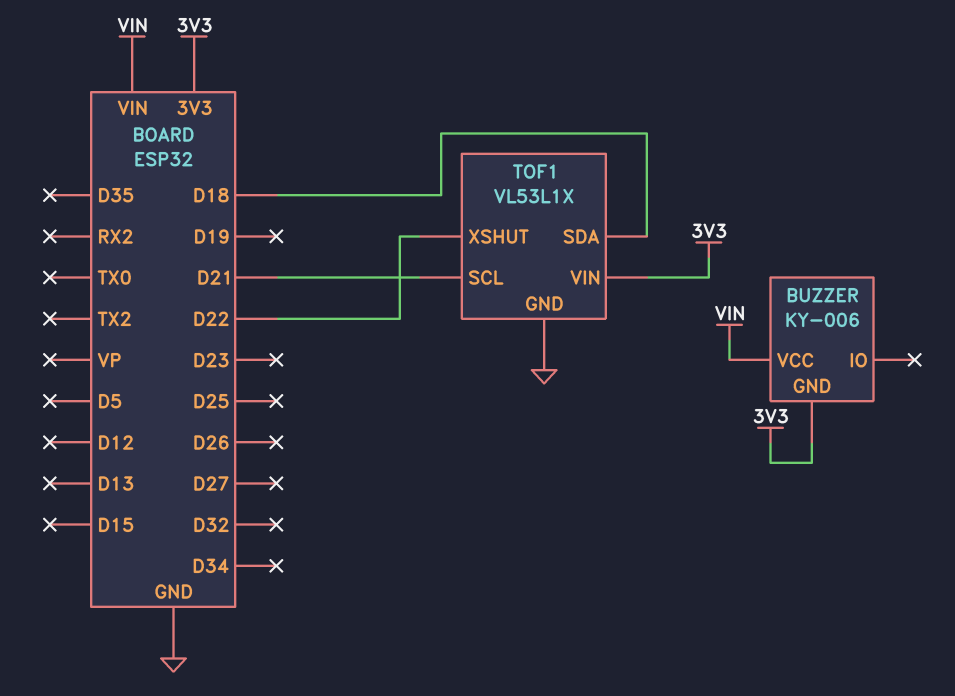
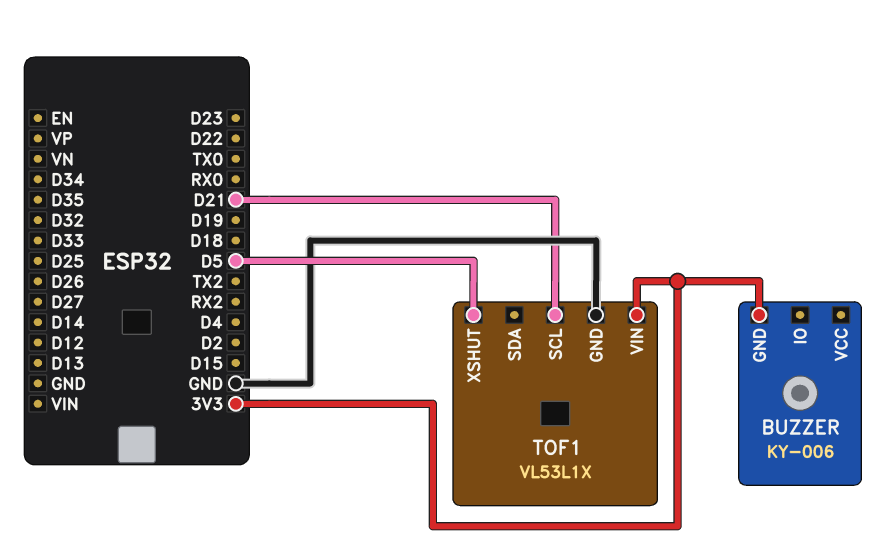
BUZZER pin VCC: VIN -> none
TOF1 pin SDA: D18 -> none
TOF1 pin XSHUT: D22 -> D5

